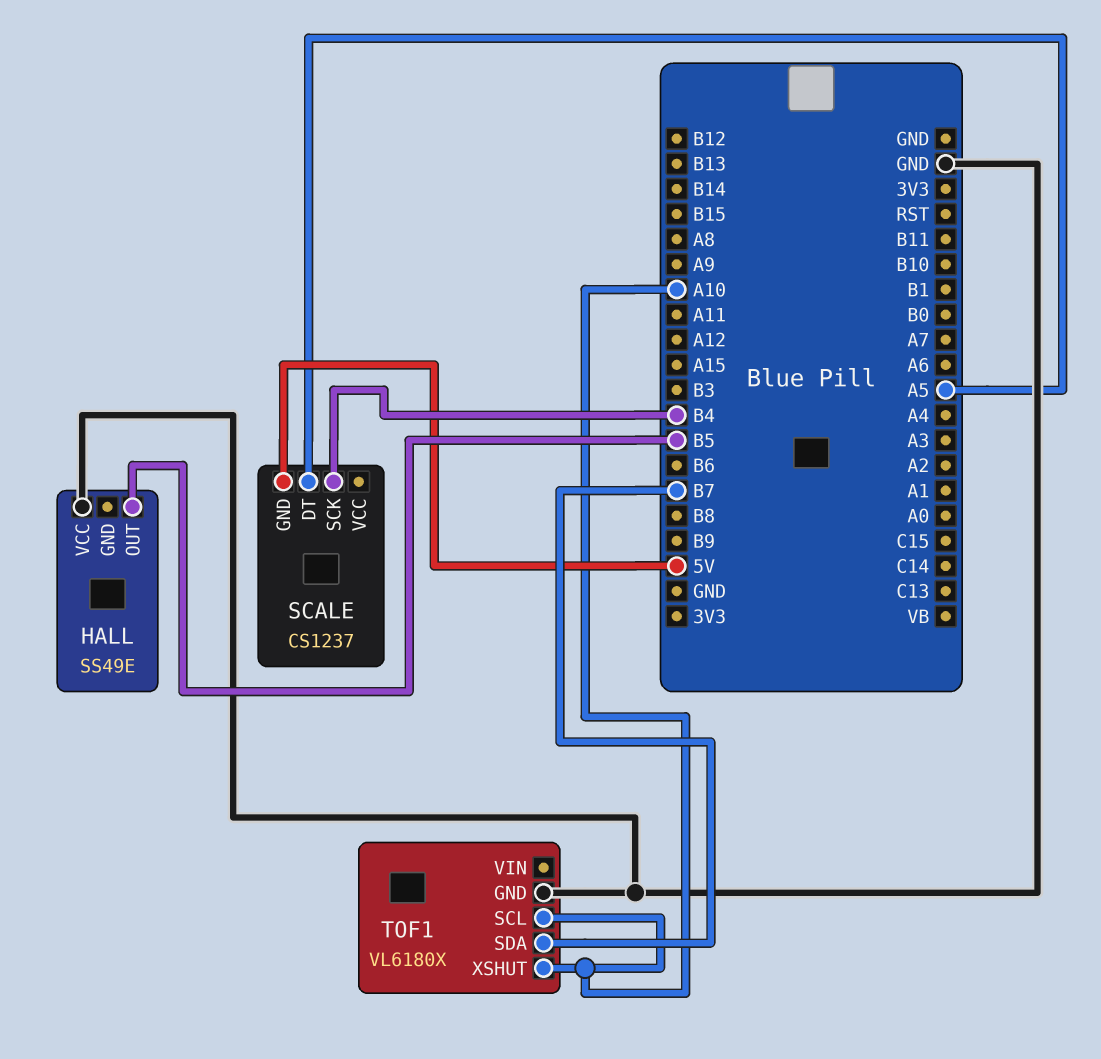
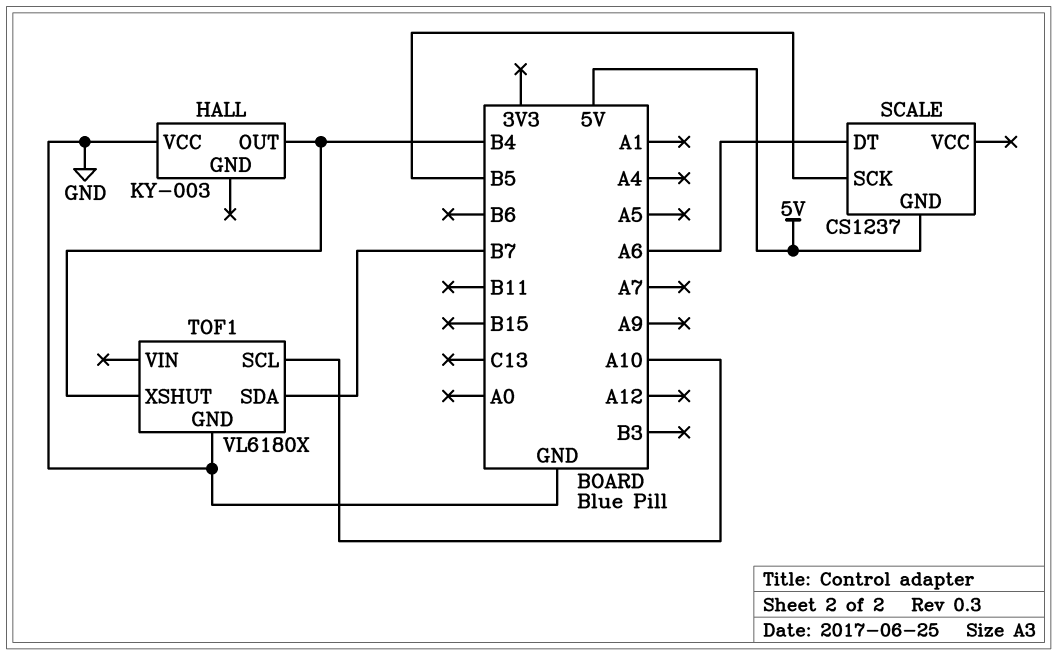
HALL: SS49E -> KY-003
HALL pin OUT: B5 -> B4
SCALE pin DT: A5 -> A6
SCALE pin SCK: B4 -> B5
TOF1 pin XSHUT: A10 -> B4

